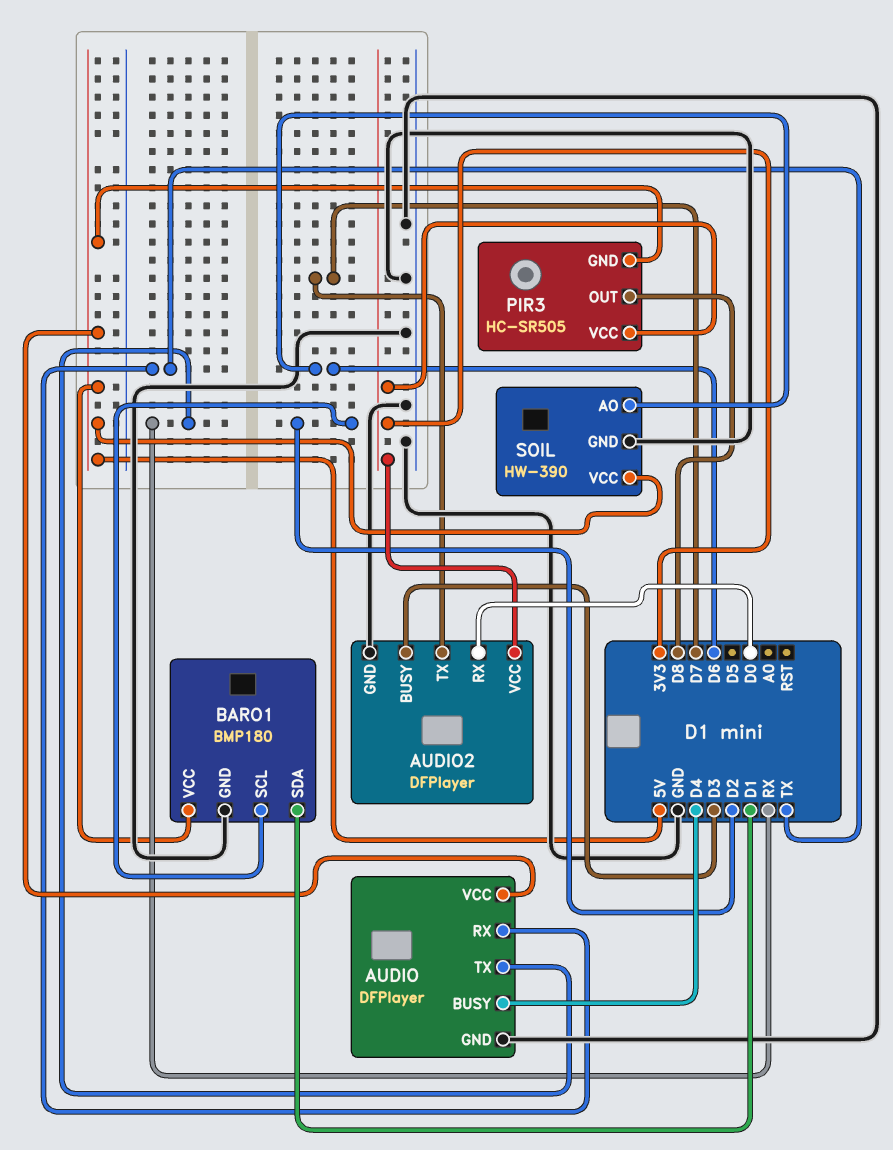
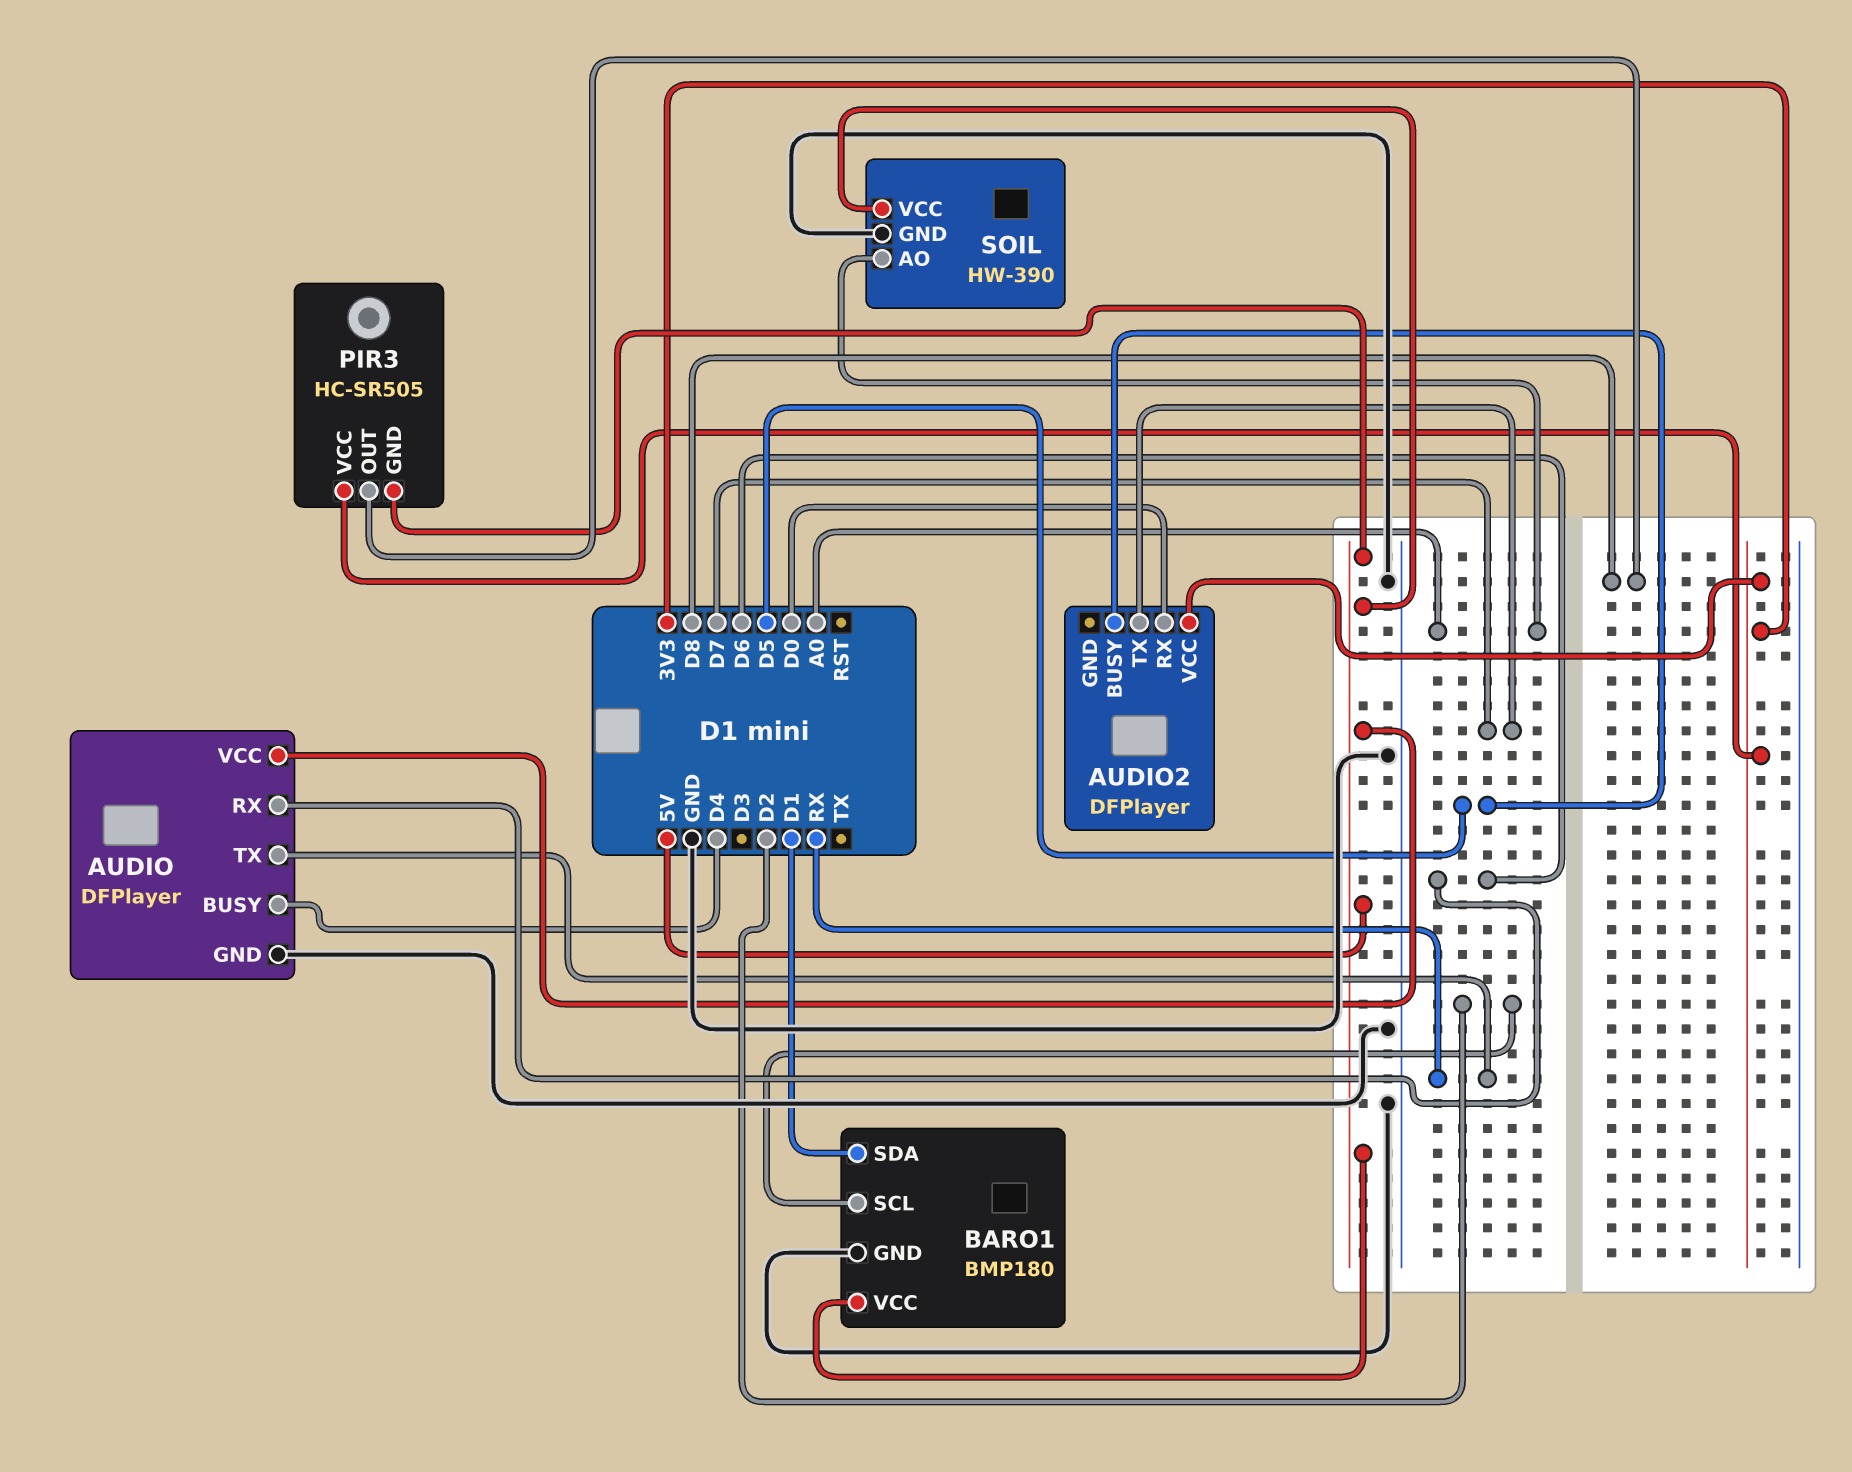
AUDIO pin RX: TX -> D6
AUDIO2 pin BUSY: D3 -> D5
AUDIO2 pin GND: GND -> none
SOIL pin AO: D6 -> A0

